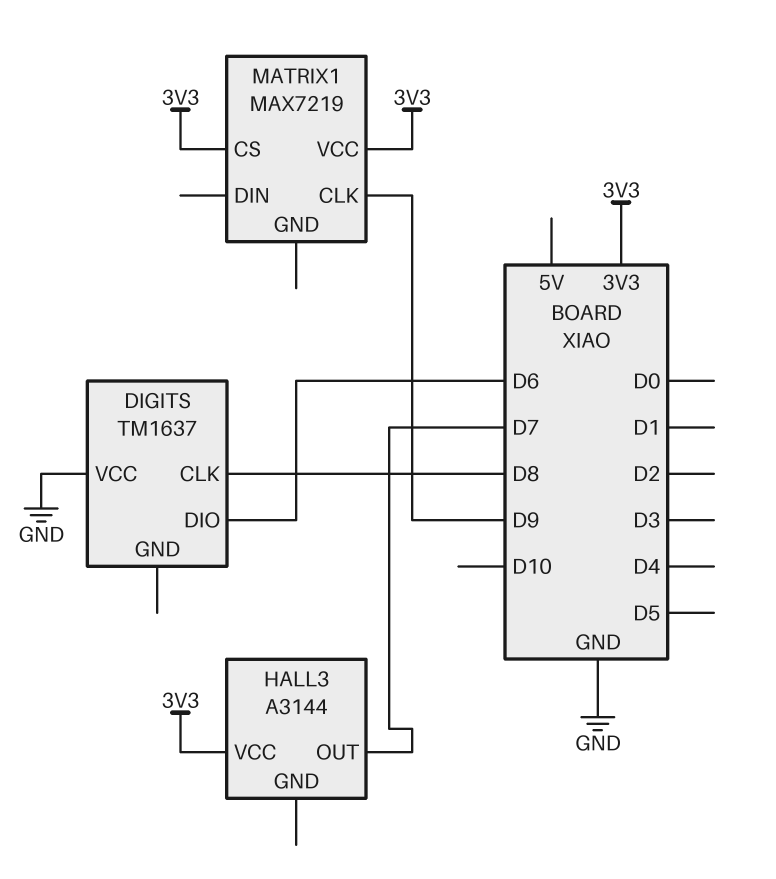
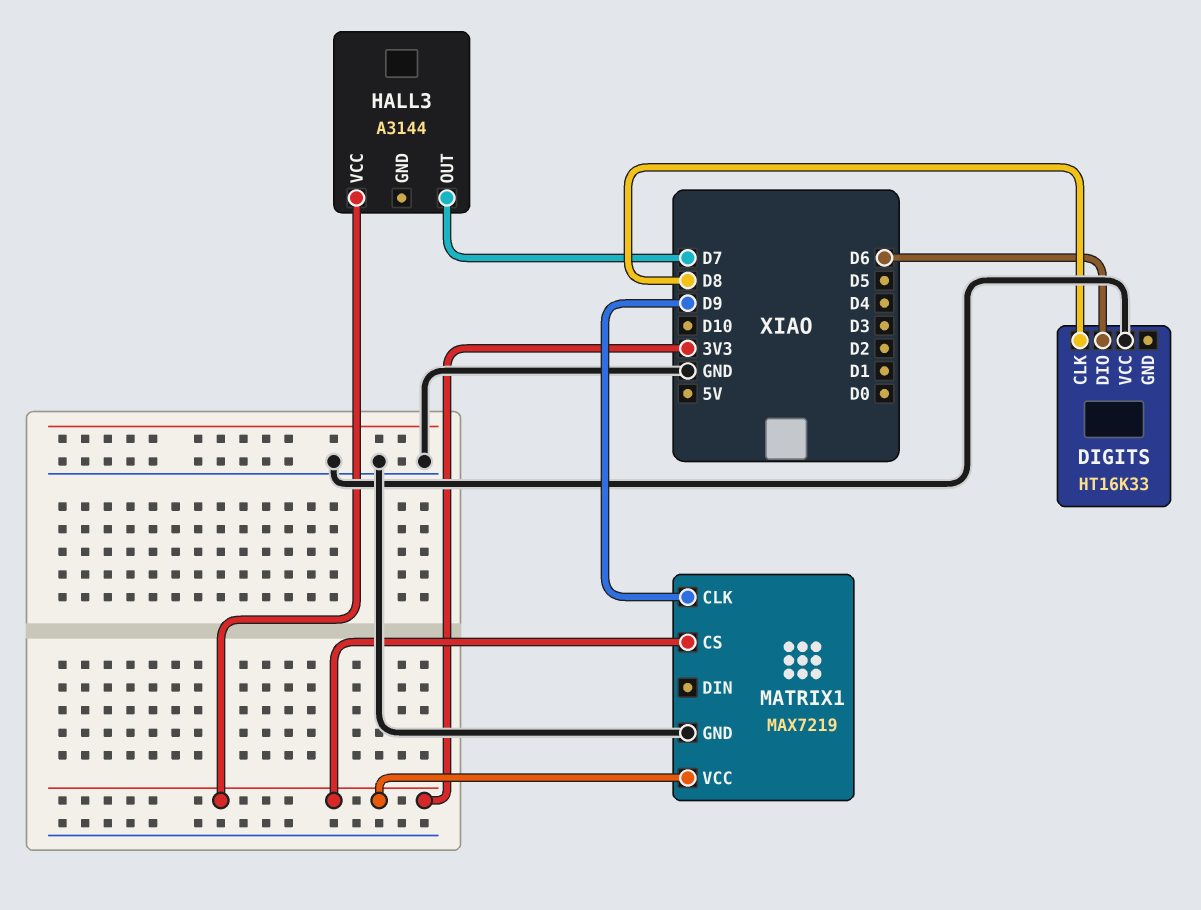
DIGITS: TM1637 -> HT16K33
MATRIX1 pin GND: none -> GND

